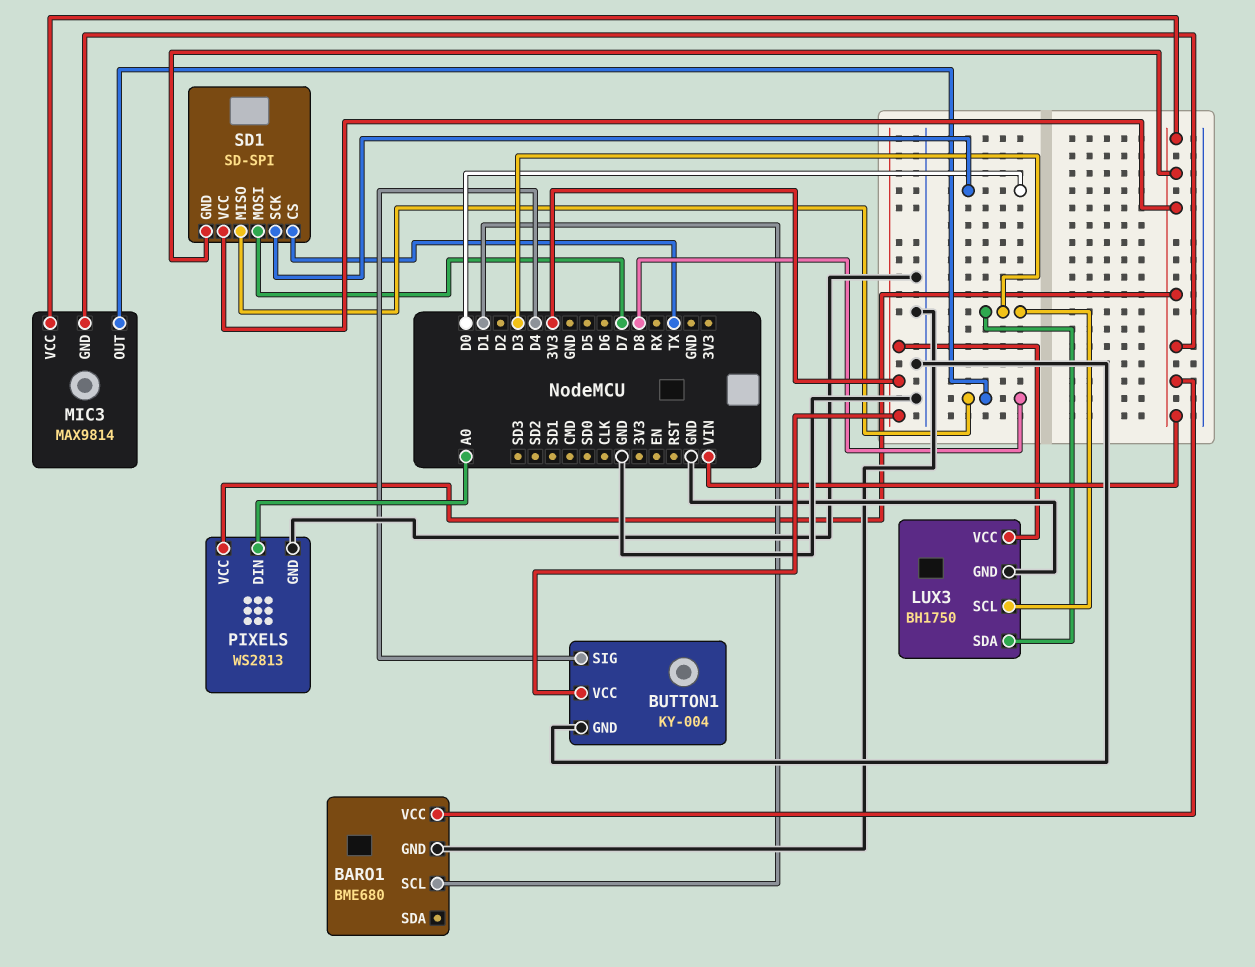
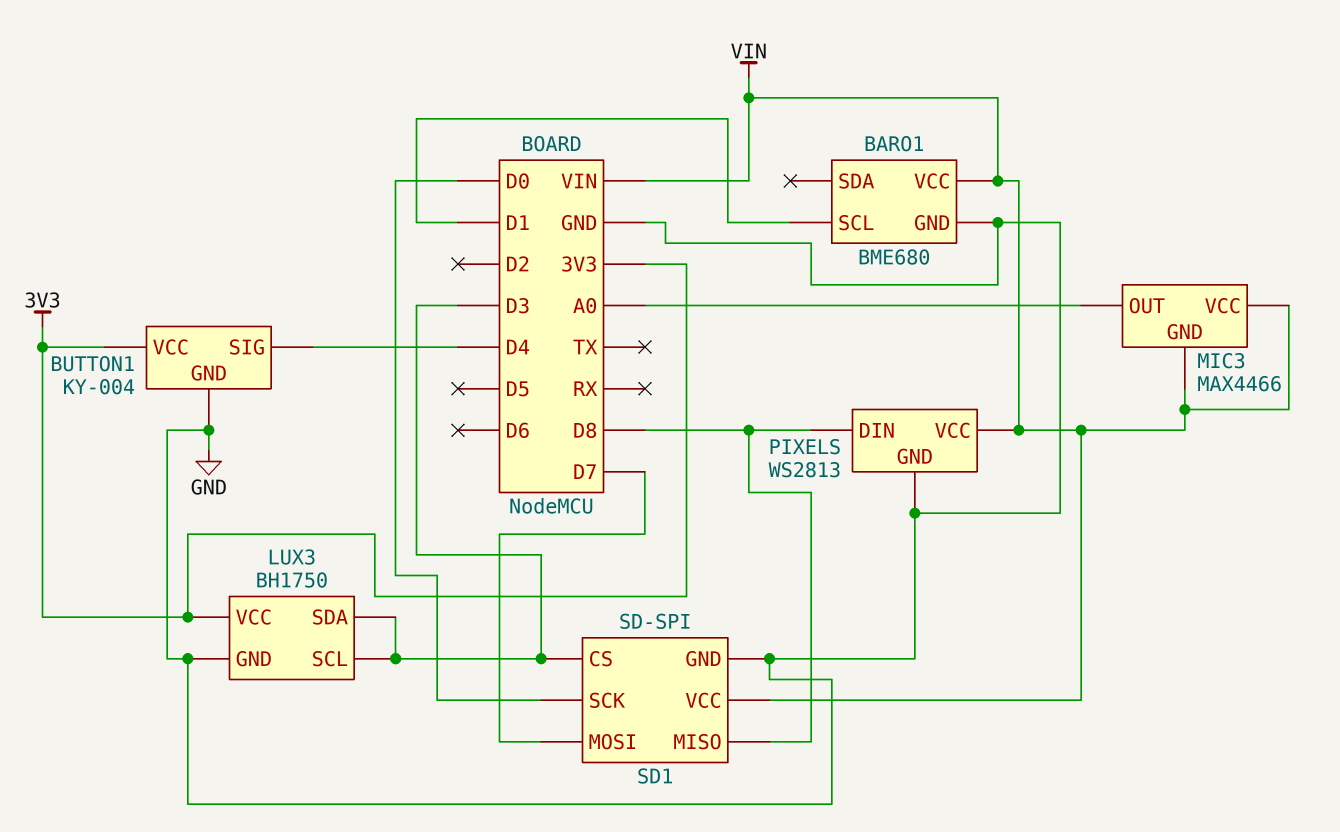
MIC3: MAX9814 -> MAX4466
MIC3 pin OUT: D8 -> A0
PIXELS pin DIN: A0 -> D8
SD1 pin CS: TX -> D3
SD1 pin GND: VIN -> GND

